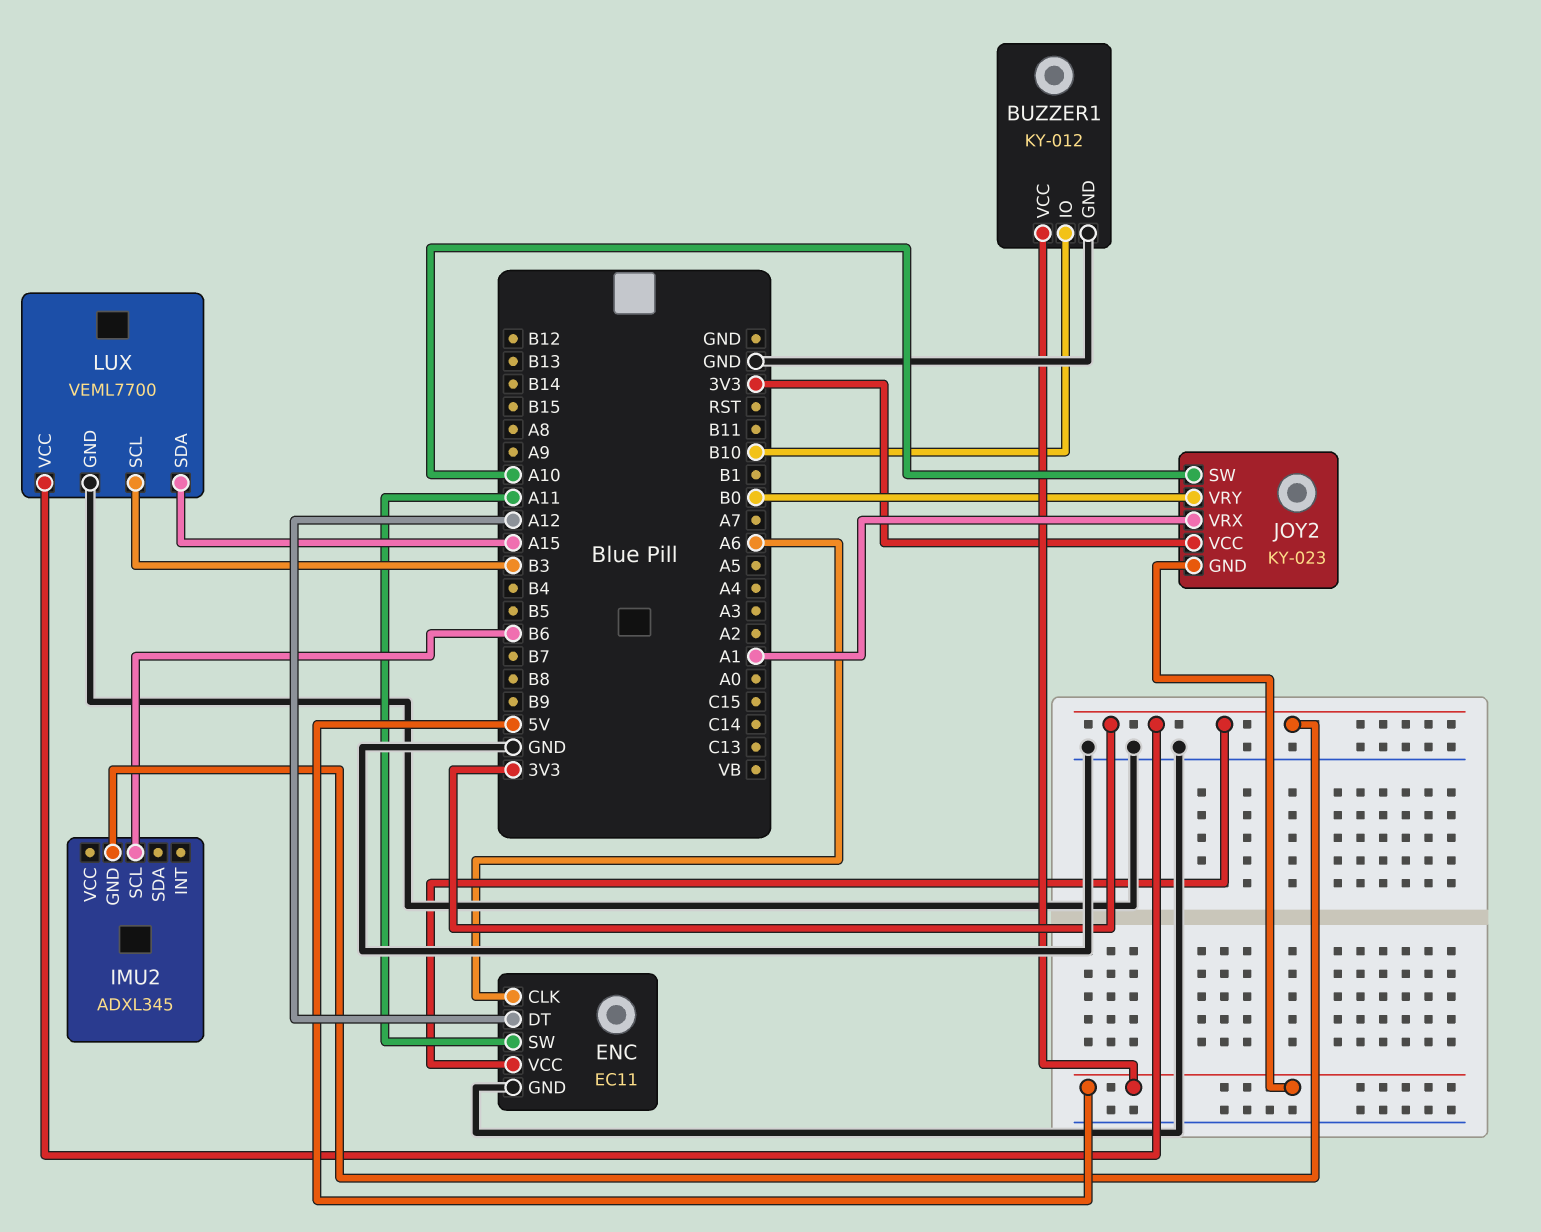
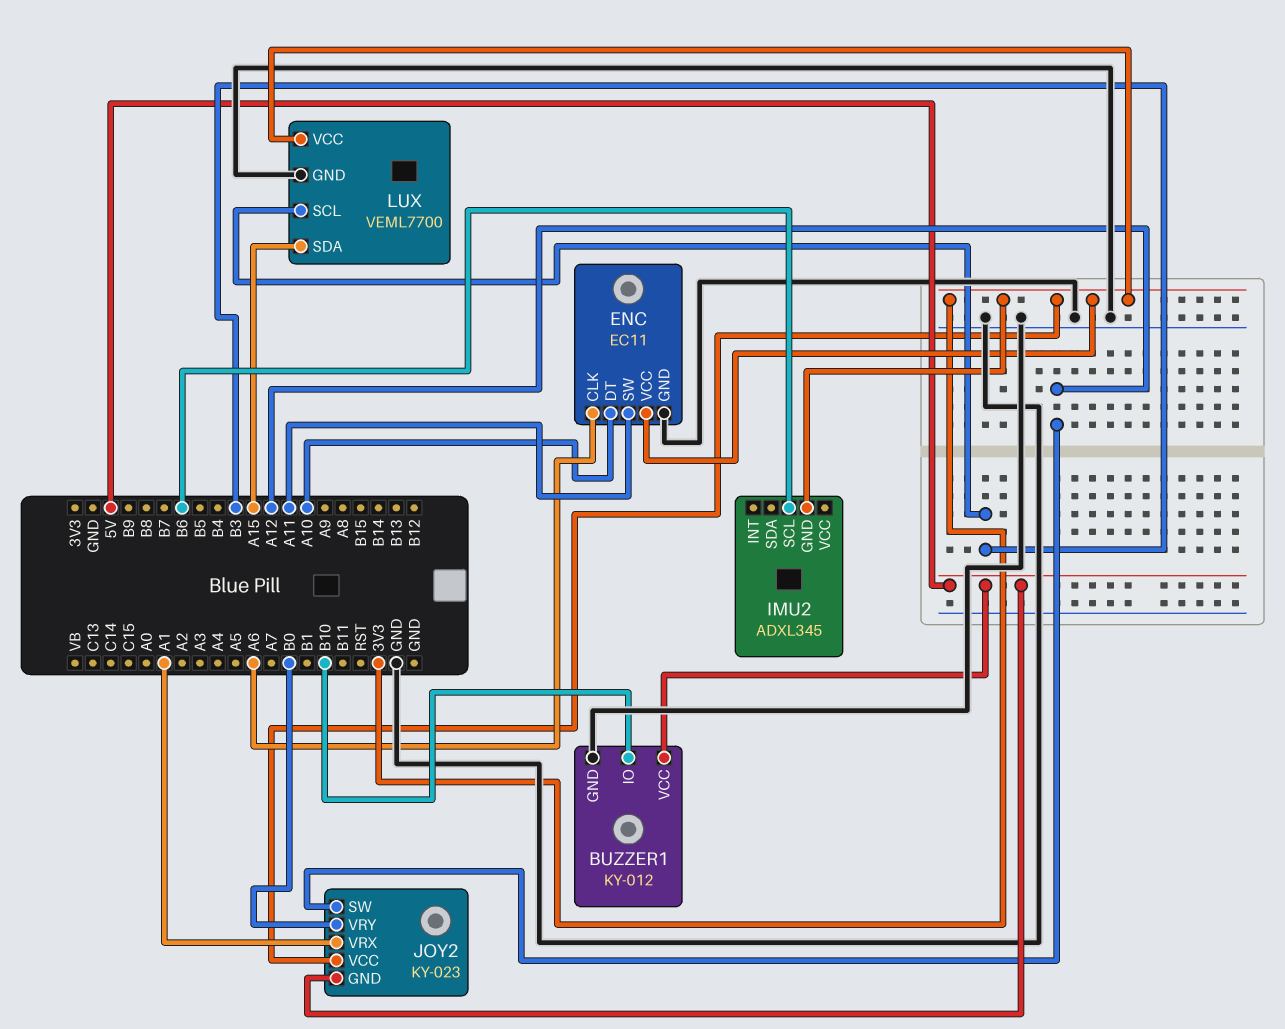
ENC pin DT: A12 -> A10
JOY2 pin SW: A10 -> A12

